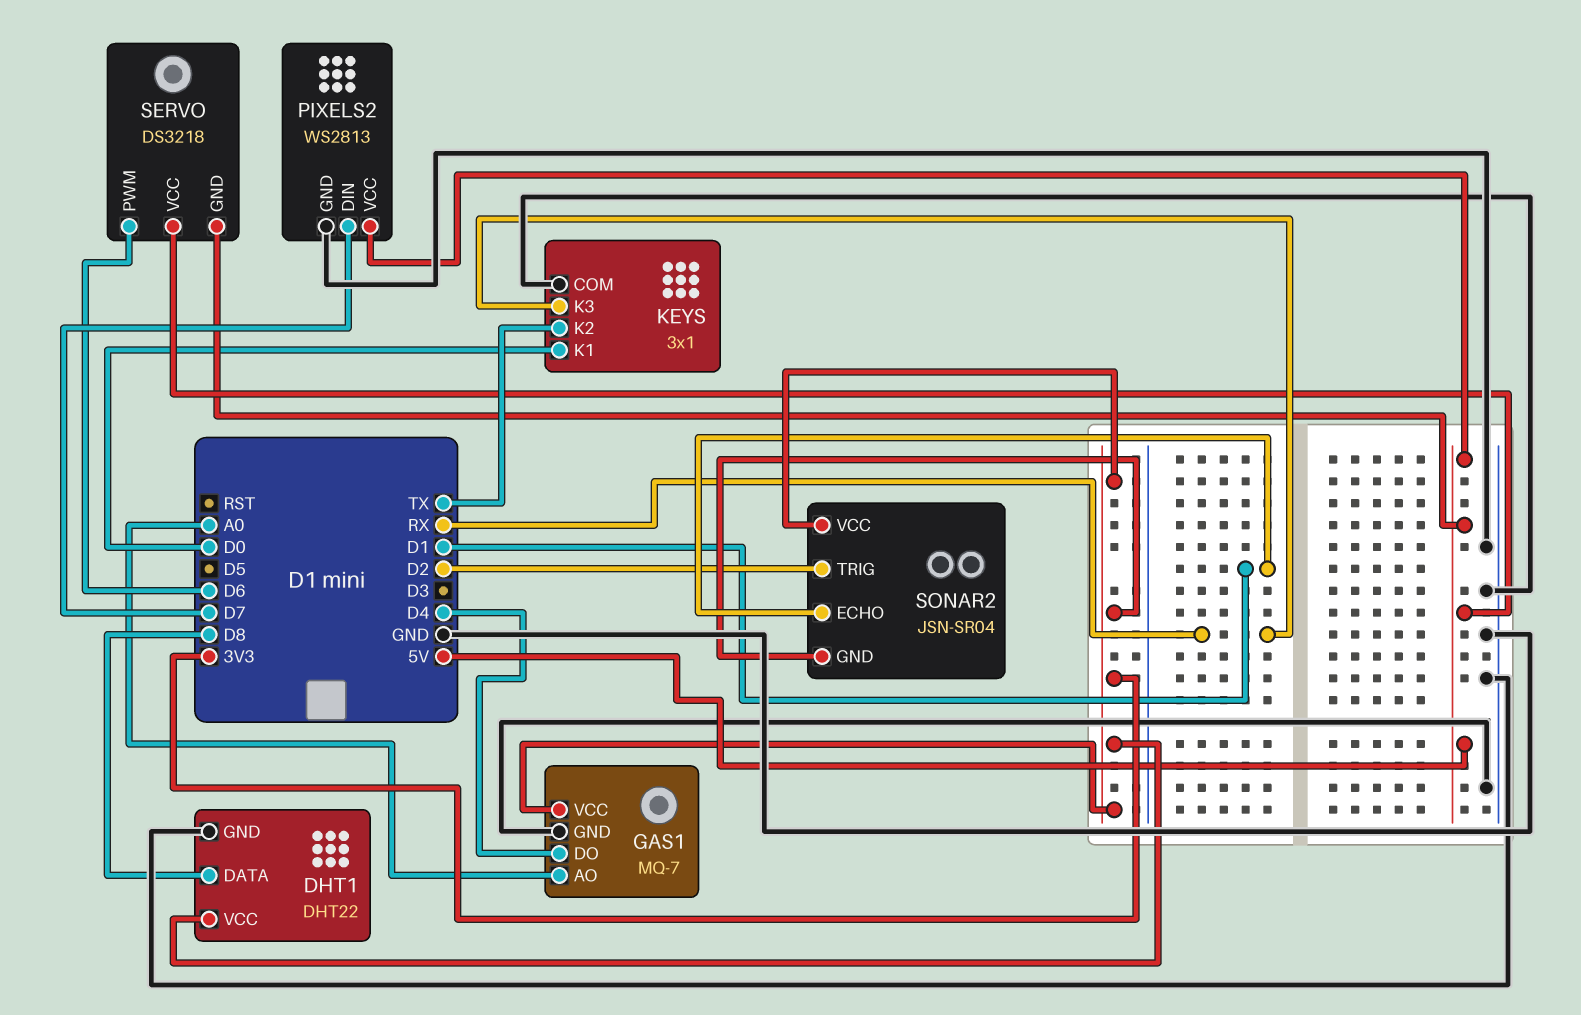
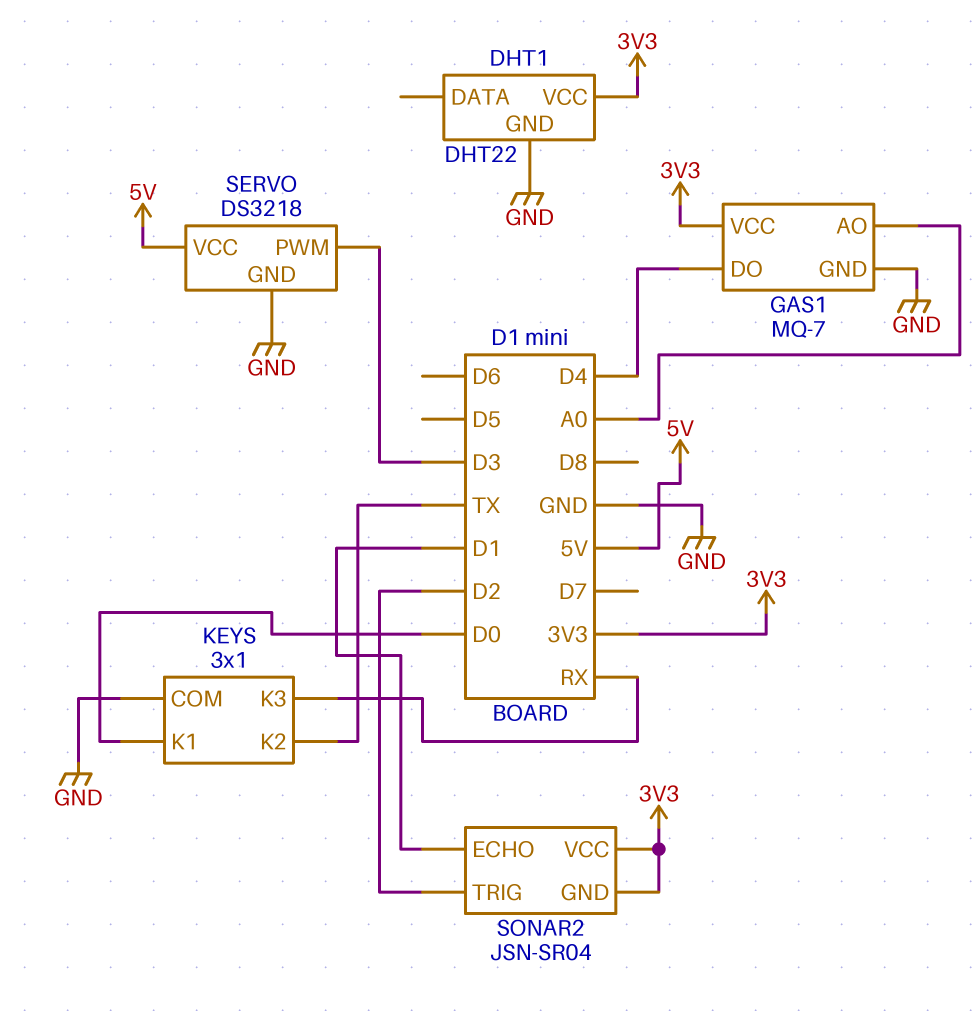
DHT1 pin DATA: D8 -> none
PIXELS2: WS2813 -> none
PIXELS2 pin DIN: D7 -> none
PIXELS2 pin GND: GND -> none
PIXELS2 pin VCC: 5V -> none
SERVO pin GND: 5V -> GND
SERVO pin PWM: D6 -> D3

